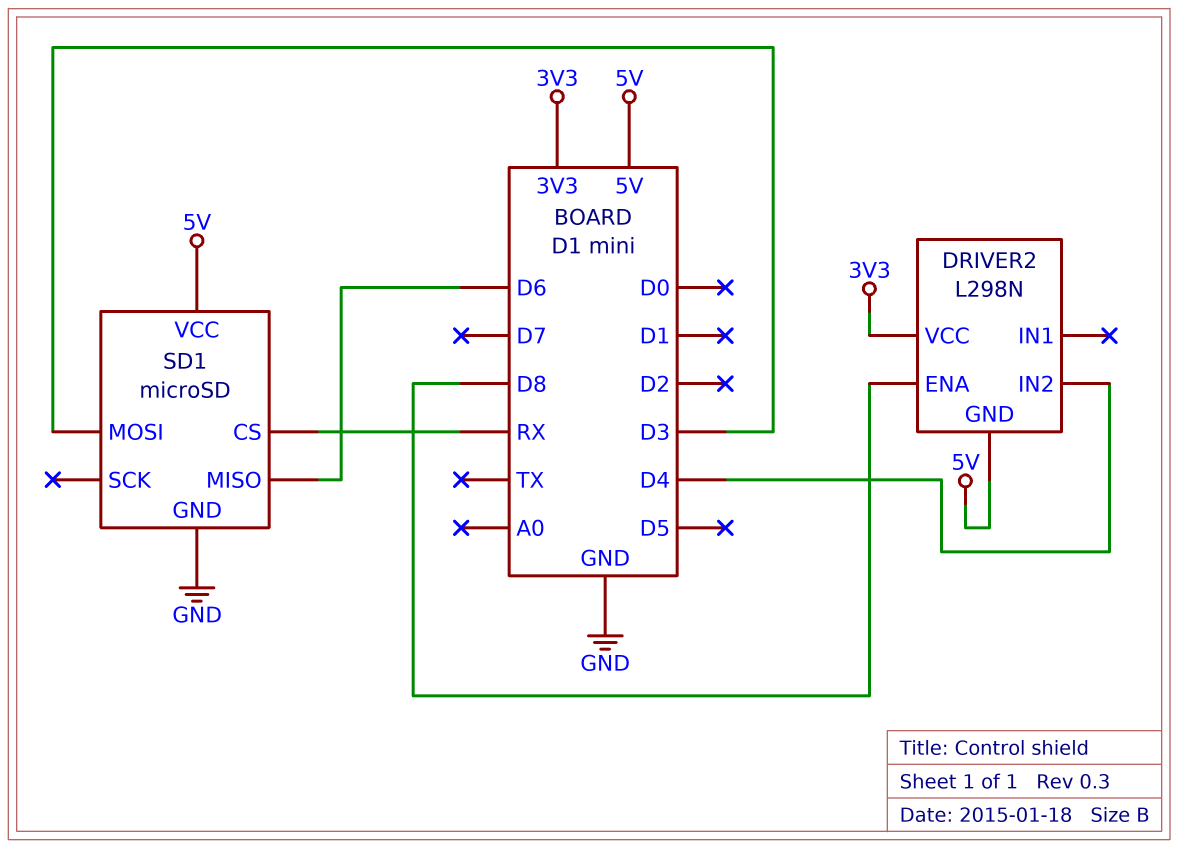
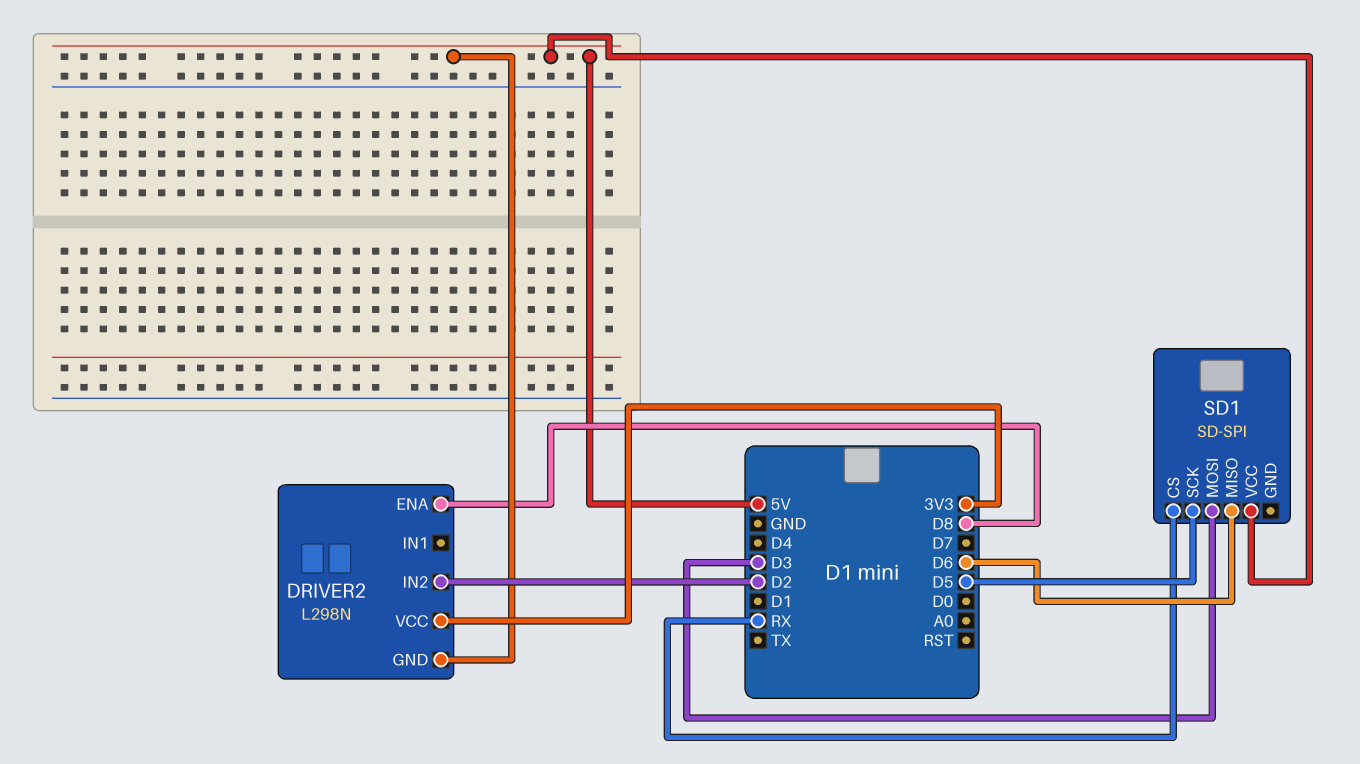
DRIVER2 pin IN2: D4 -> D2
SD1: microSD -> SD-SPI
SD1 pin GND: GND -> none
SD1 pin SCK: none -> D5

